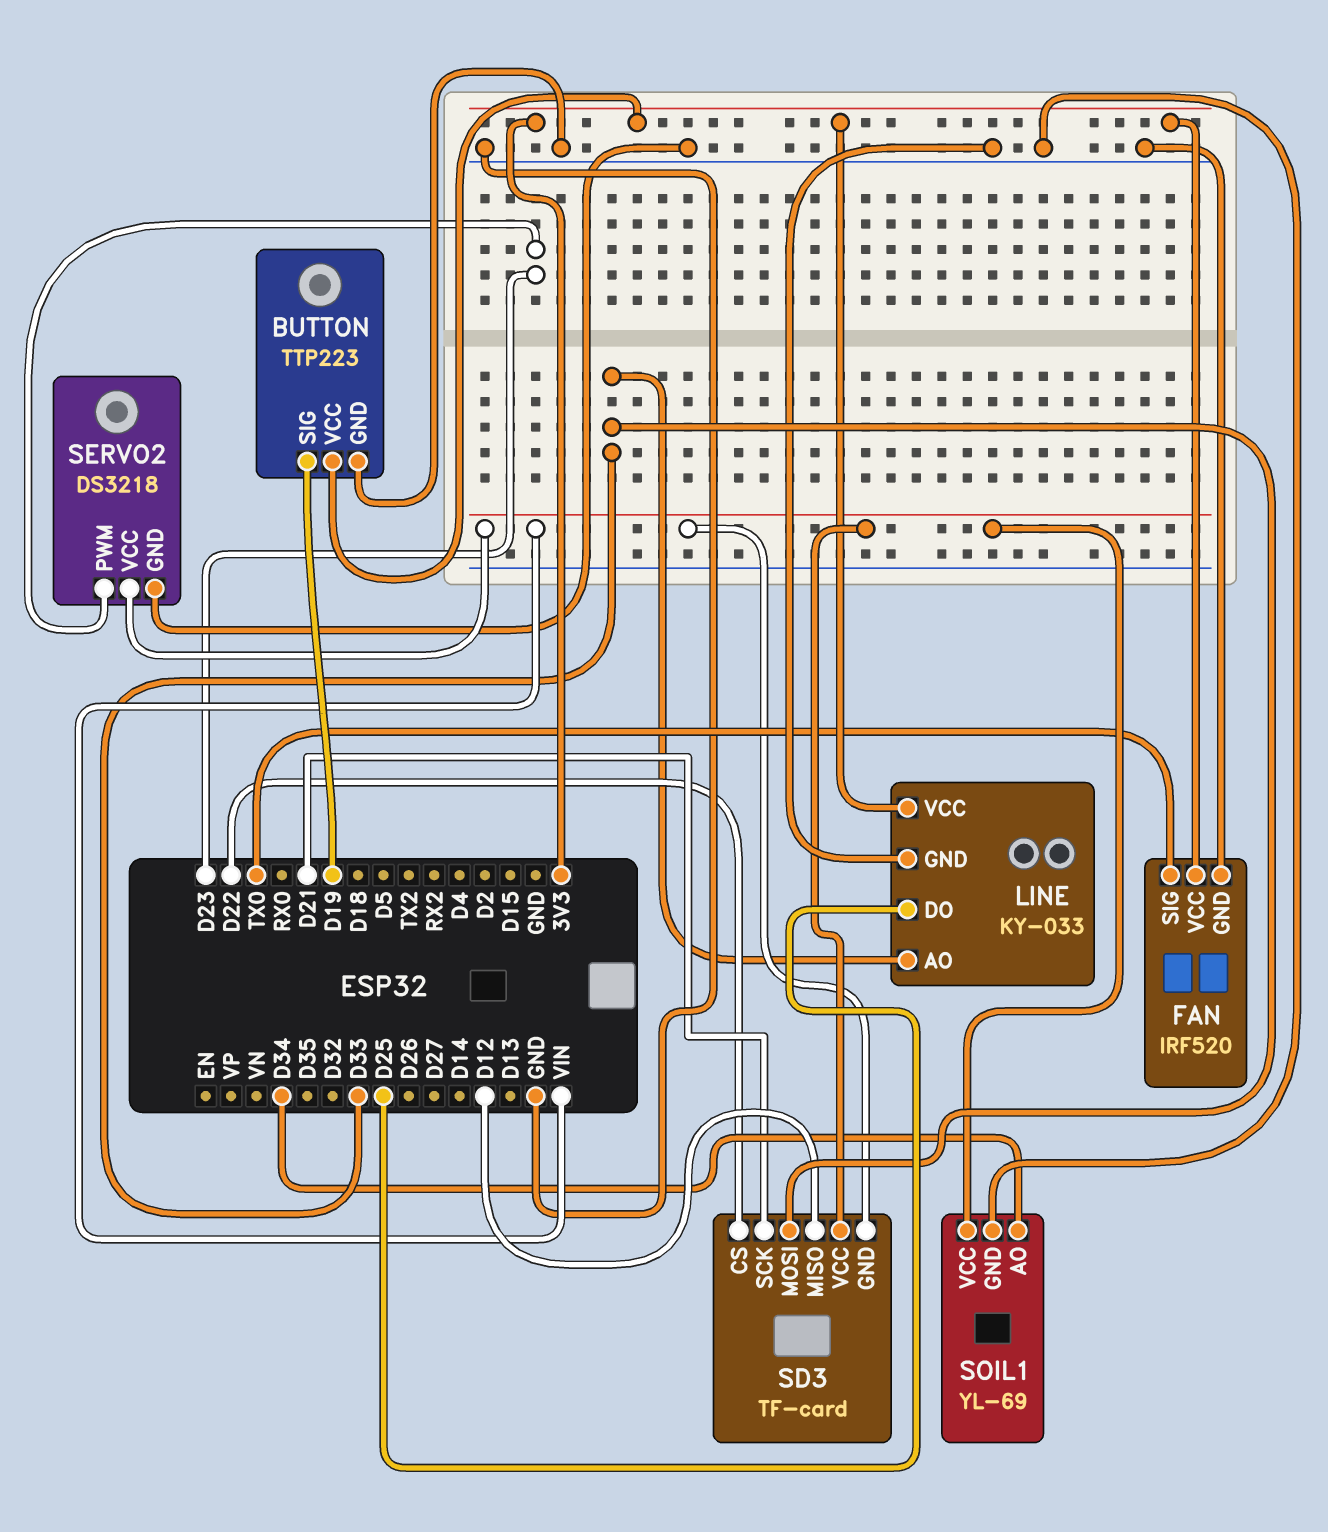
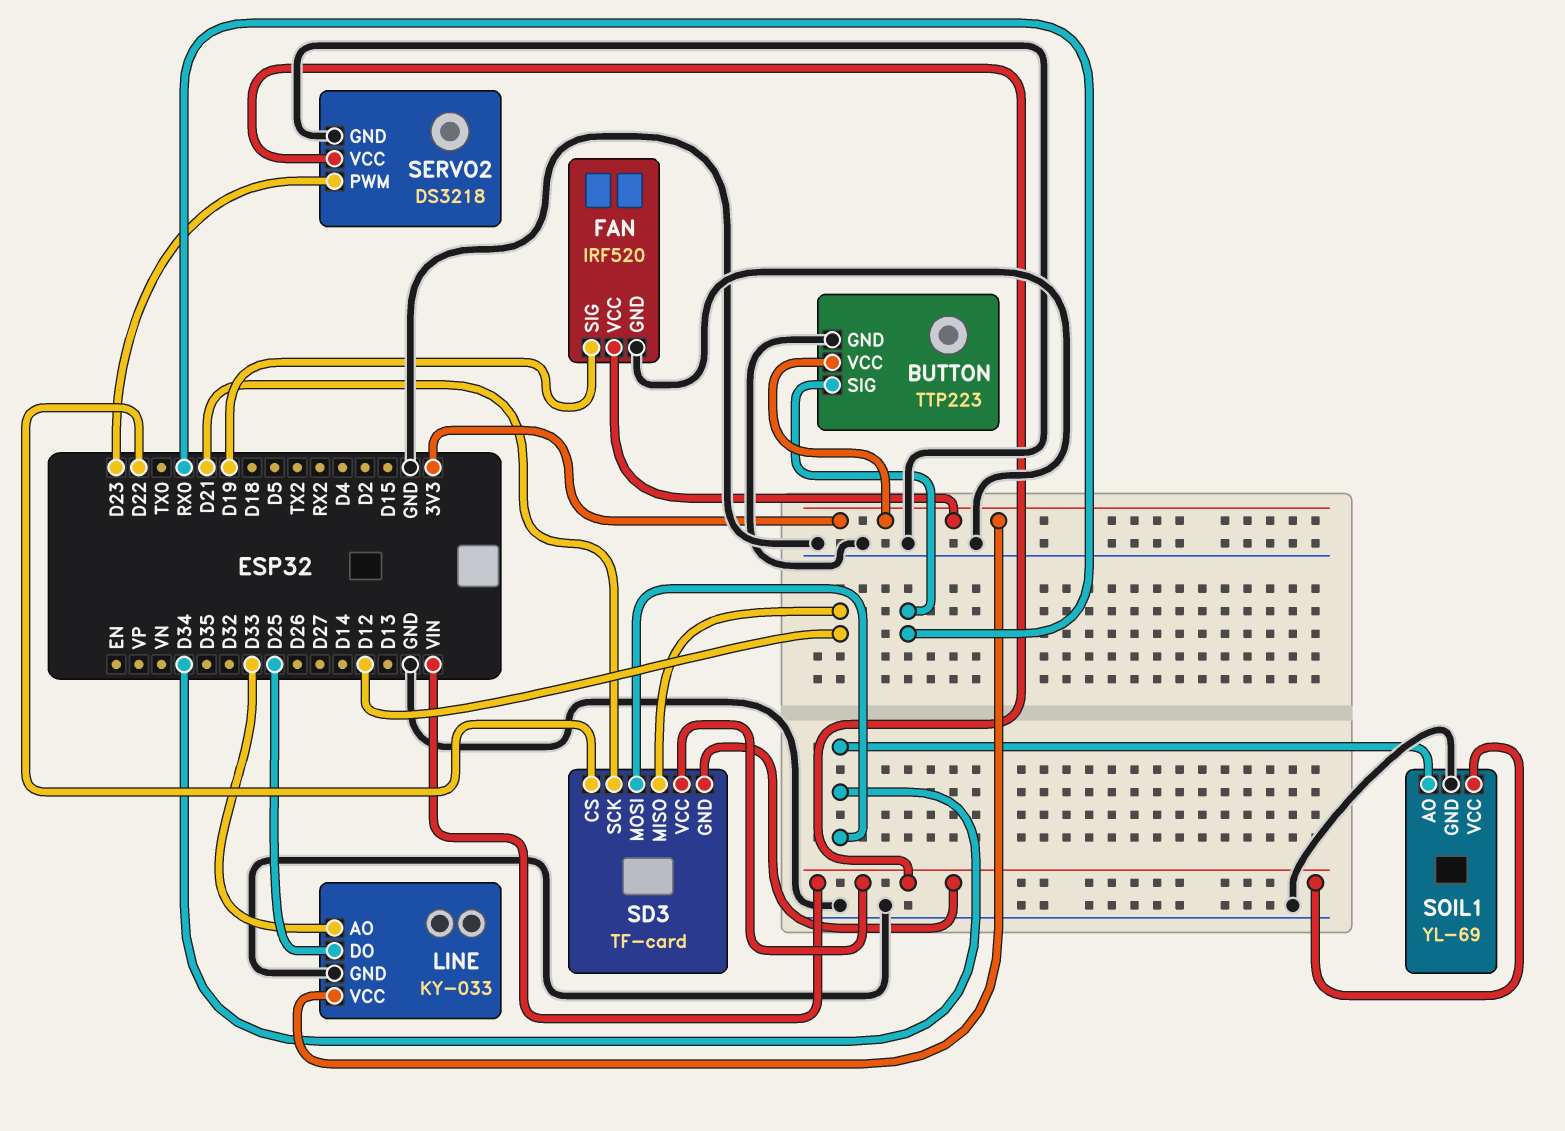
BUTTON pin SIG: D19 -> RX0
FAN pin SIG: TX0 -> D19
SD3 pin MOSI: D33 -> D34

